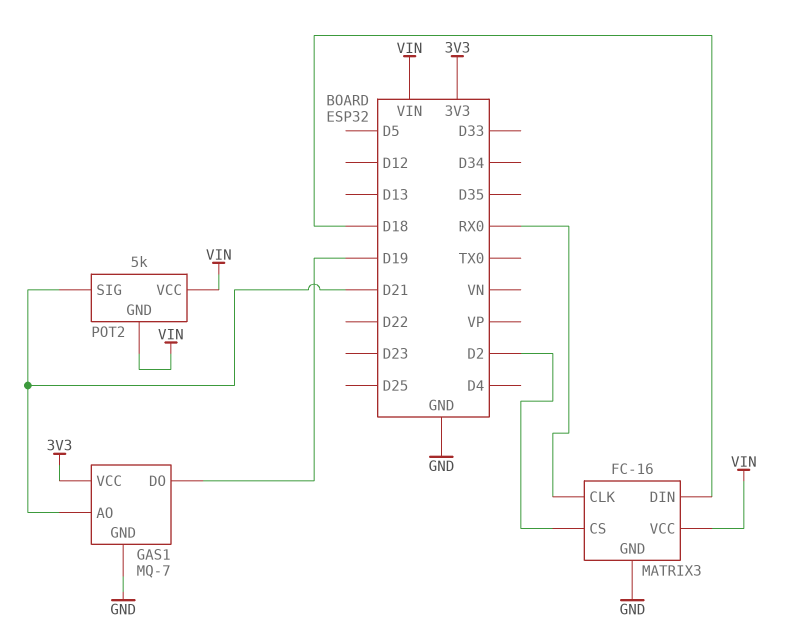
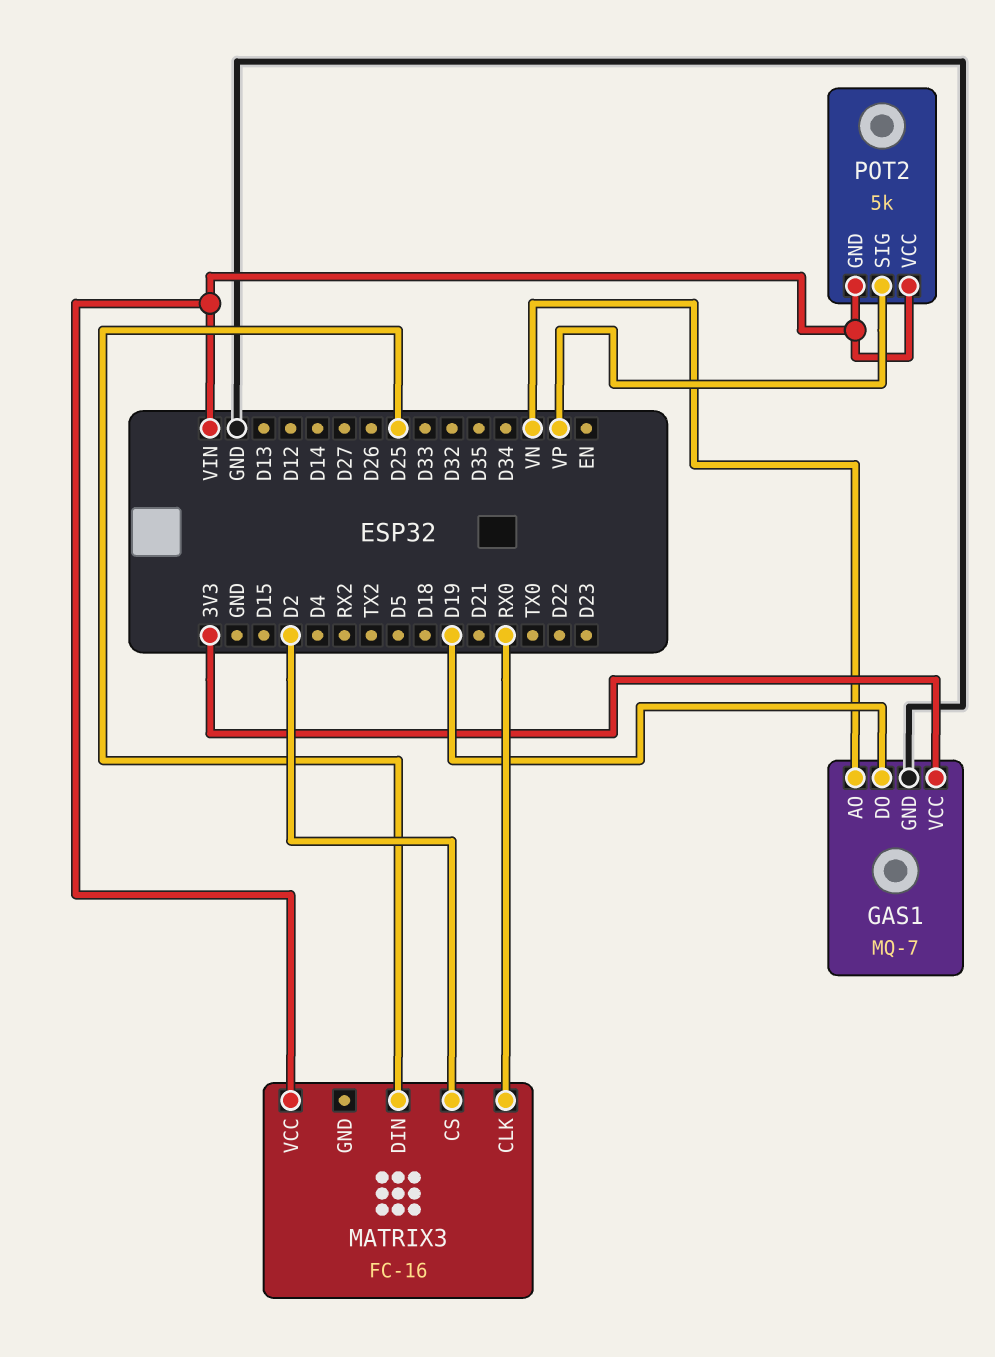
GAS1 pin AO: D21 -> VN
MATRIX3 pin DIN: D18 -> D25
MATRIX3 pin GND: GND -> none
POT2 pin SIG: D21 -> VP

